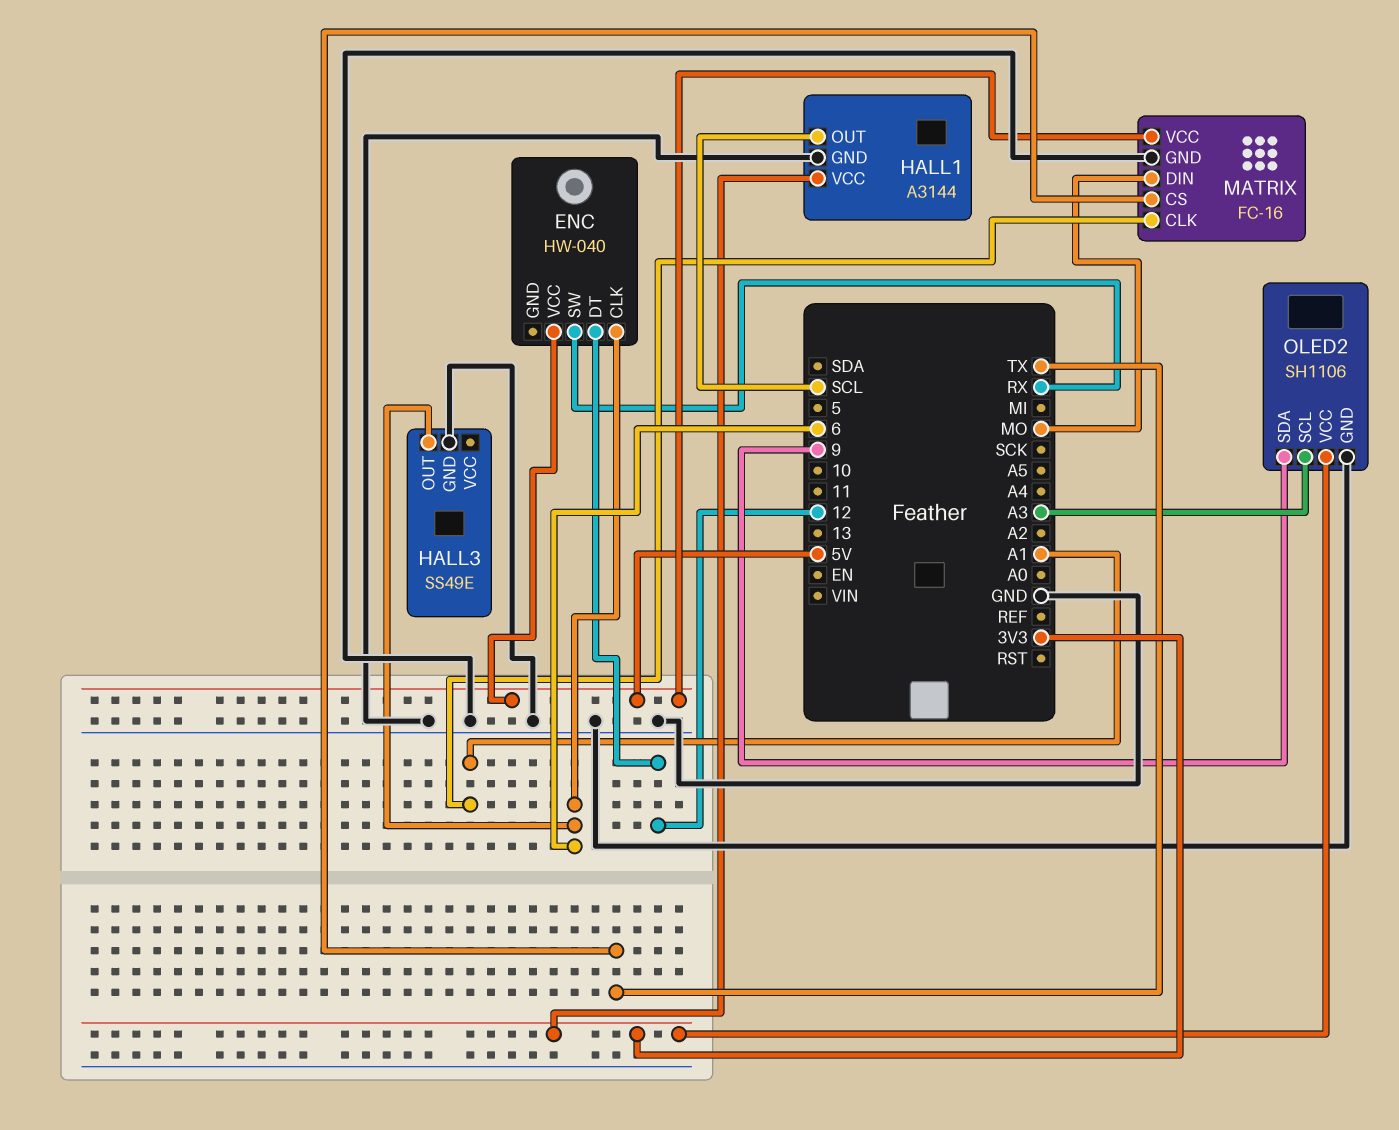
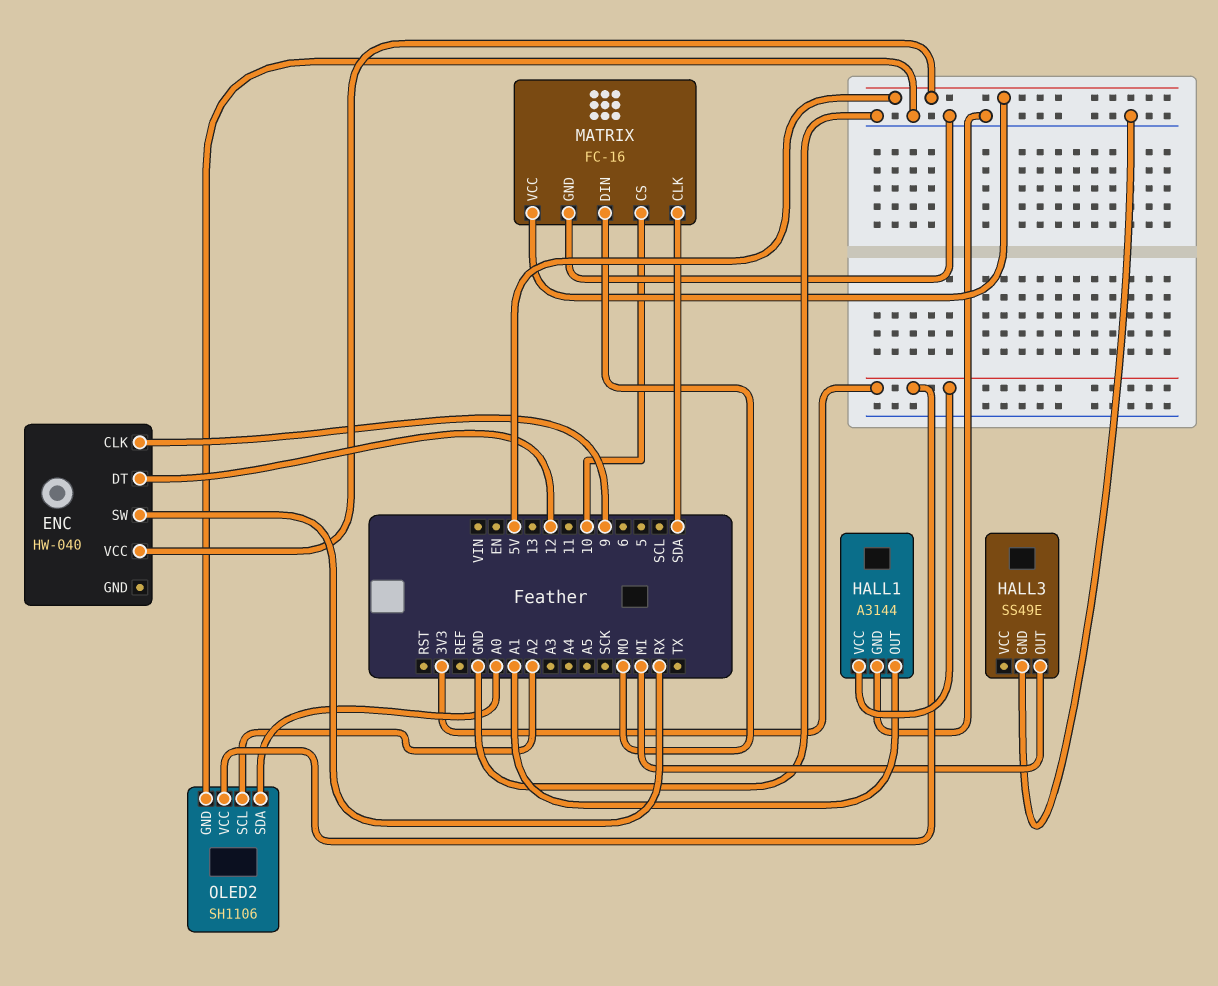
ENC pin CLK: 6 -> 9
HALL1 pin OUT: SCL -> A1
HALL3 pin OUT: 6 -> MI
MATRIX pin CLK: A1 -> SDA
MATRIX pin CS: TX -> 10
OLED2 pin SCL: A3 -> A2
OLED2 pin SDA: 9 -> A0

